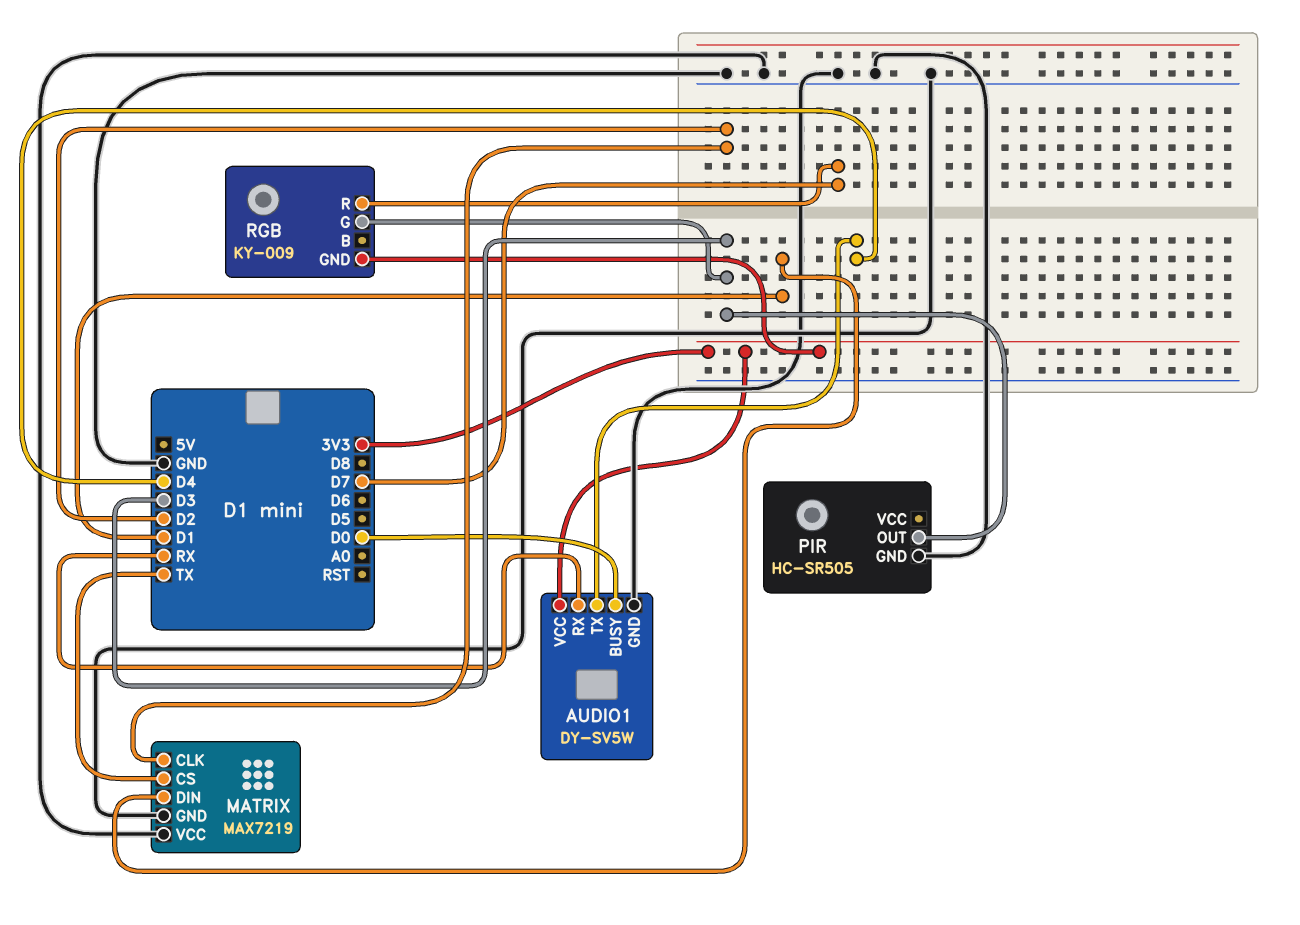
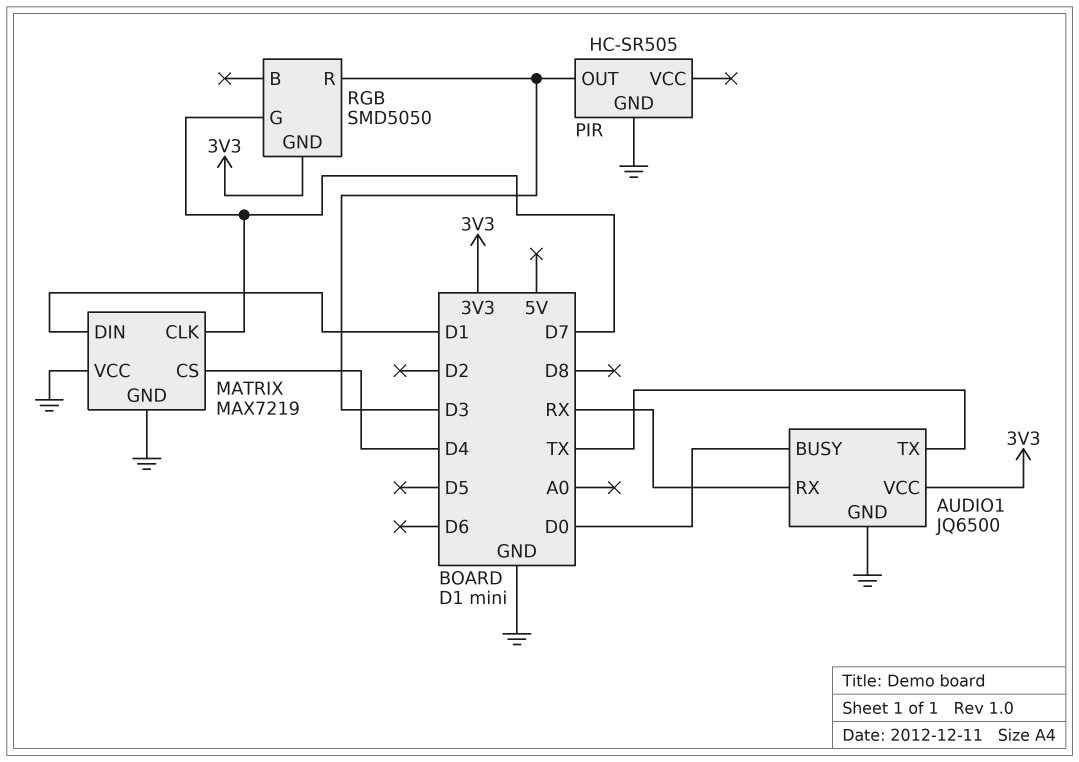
AUDIO1: DY-SV5W -> JQ6500
AUDIO1 pin TX: D4 -> TX
MATRIX pin CLK: D2 -> D7
MATRIX pin CS: TX -> D4
RGB: KY-009 -> SMD5050
RGB pin G: D3 -> D7
RGB pin R: D7 -> D3

